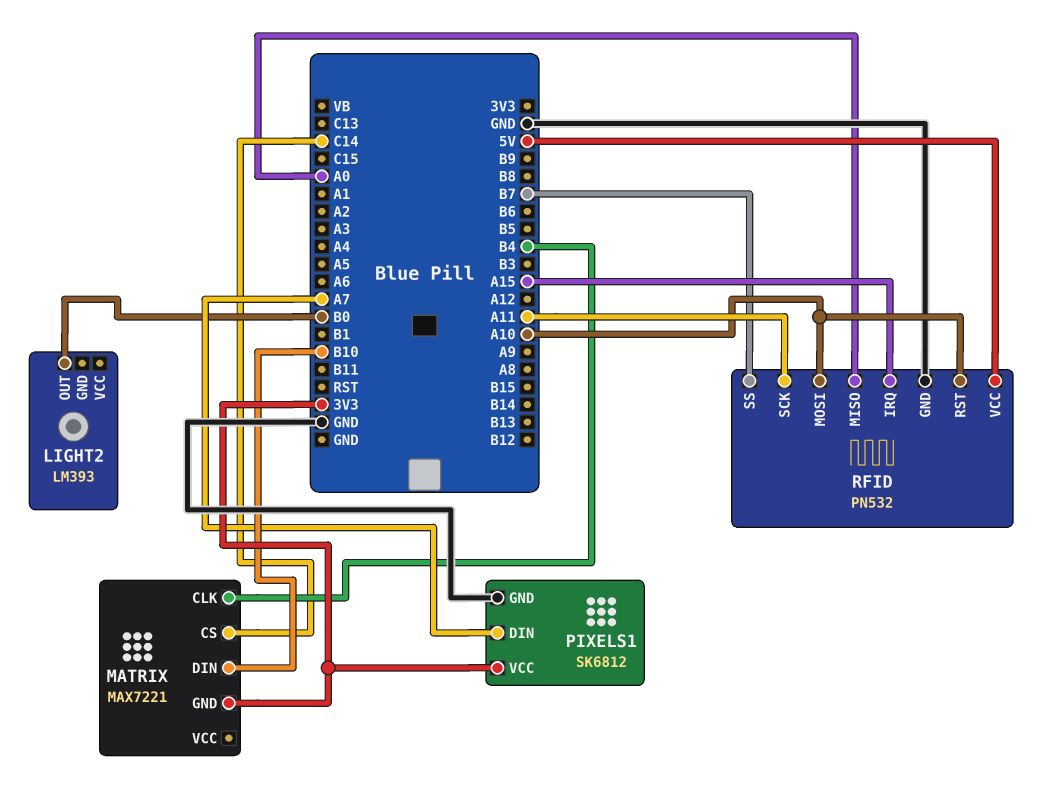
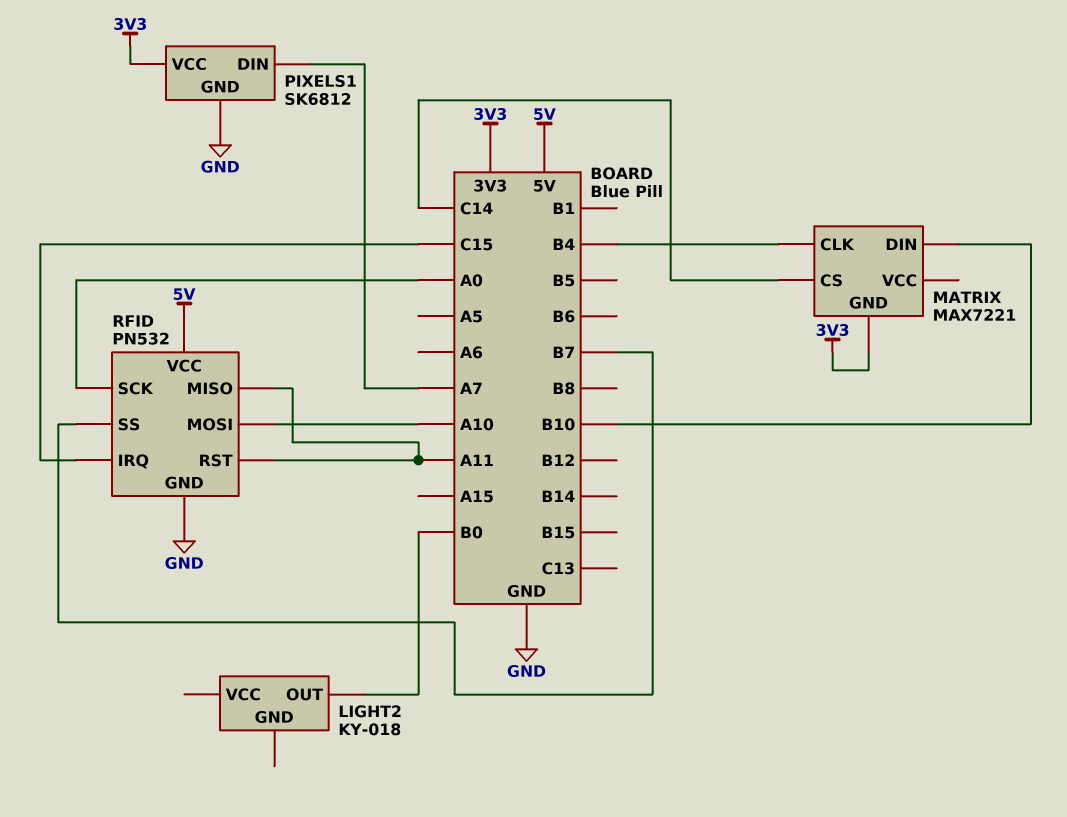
LIGHT2: LM393 -> KY-018
RFID pin IRQ: A15 -> C15
RFID pin MISO: A0 -> A11
RFID pin RST: A10 -> A11
RFID pin SCK: A11 -> A0

